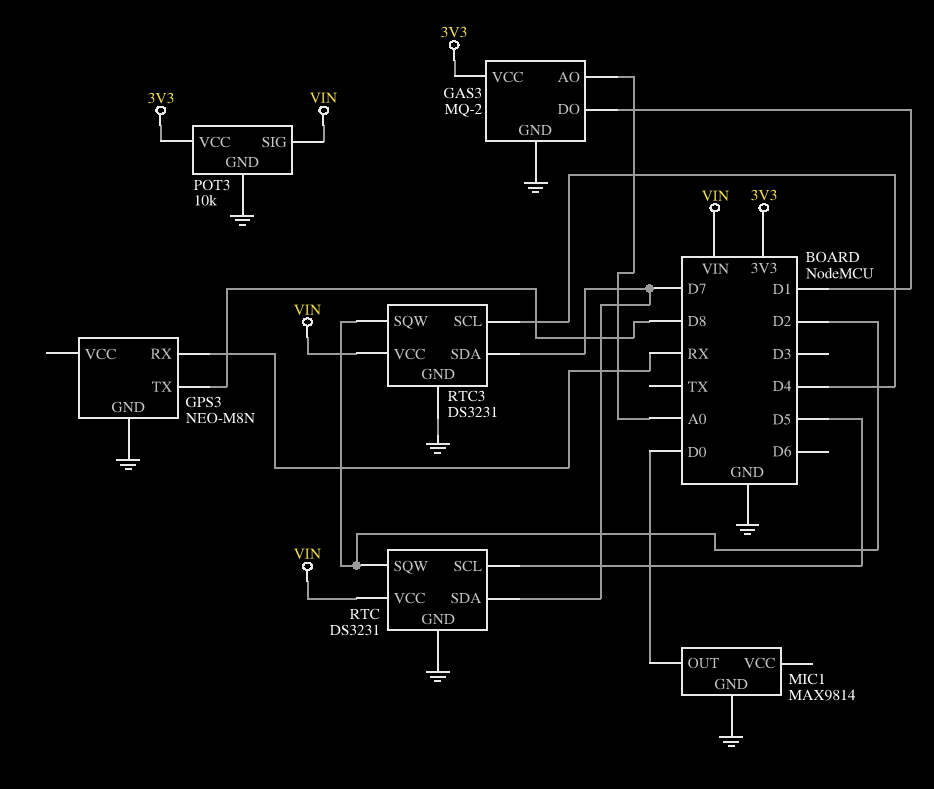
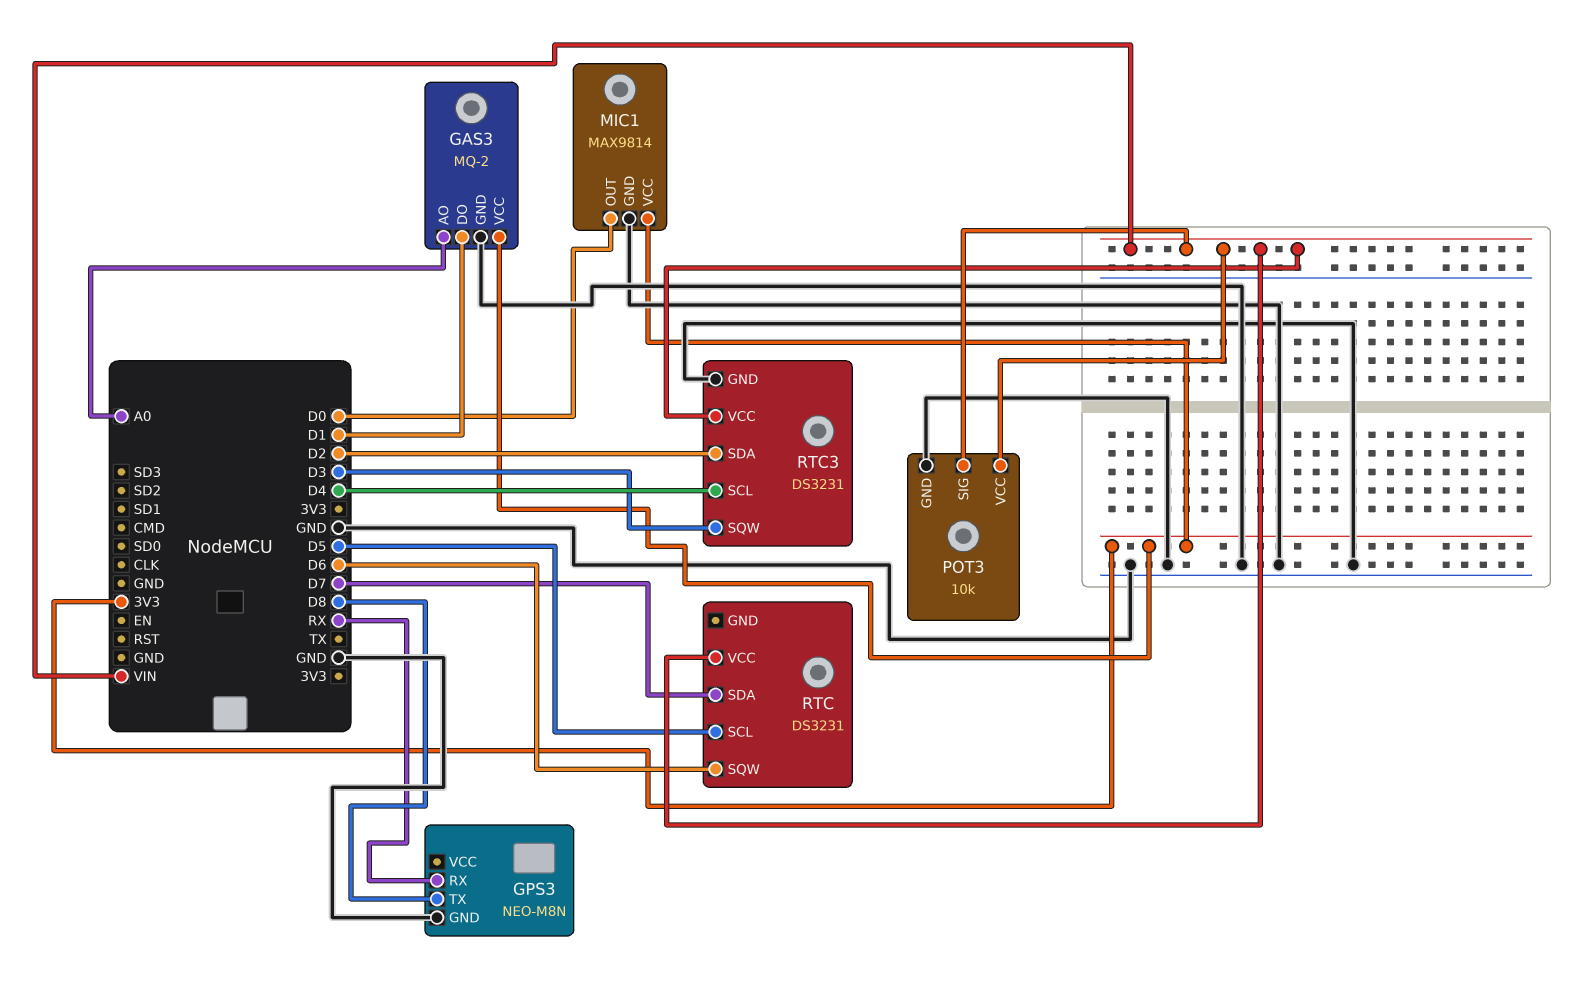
MIC1 pin VCC: none -> 3V3
POT3 pin VCC: 3V3 -> VIN
RTC pin GND: GND -> none
RTC pin SQW: D2 -> D6
RTC3 pin SDA: D7 -> D2
RTC3 pin SQW: D2 -> D3

